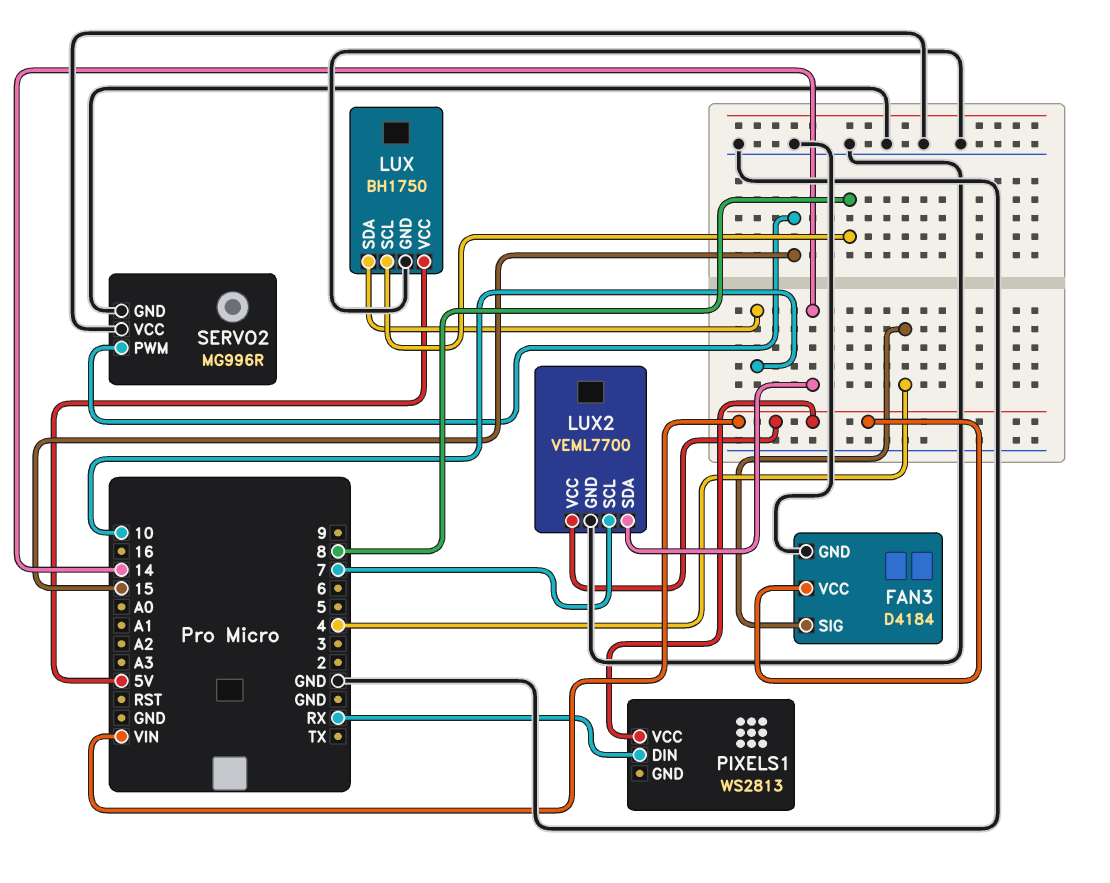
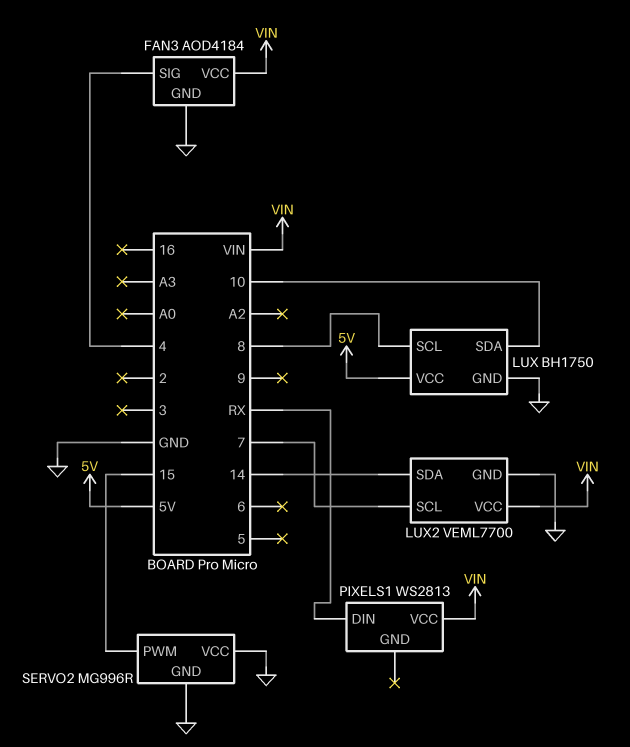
FAN3: D4184 -> AOD4184

